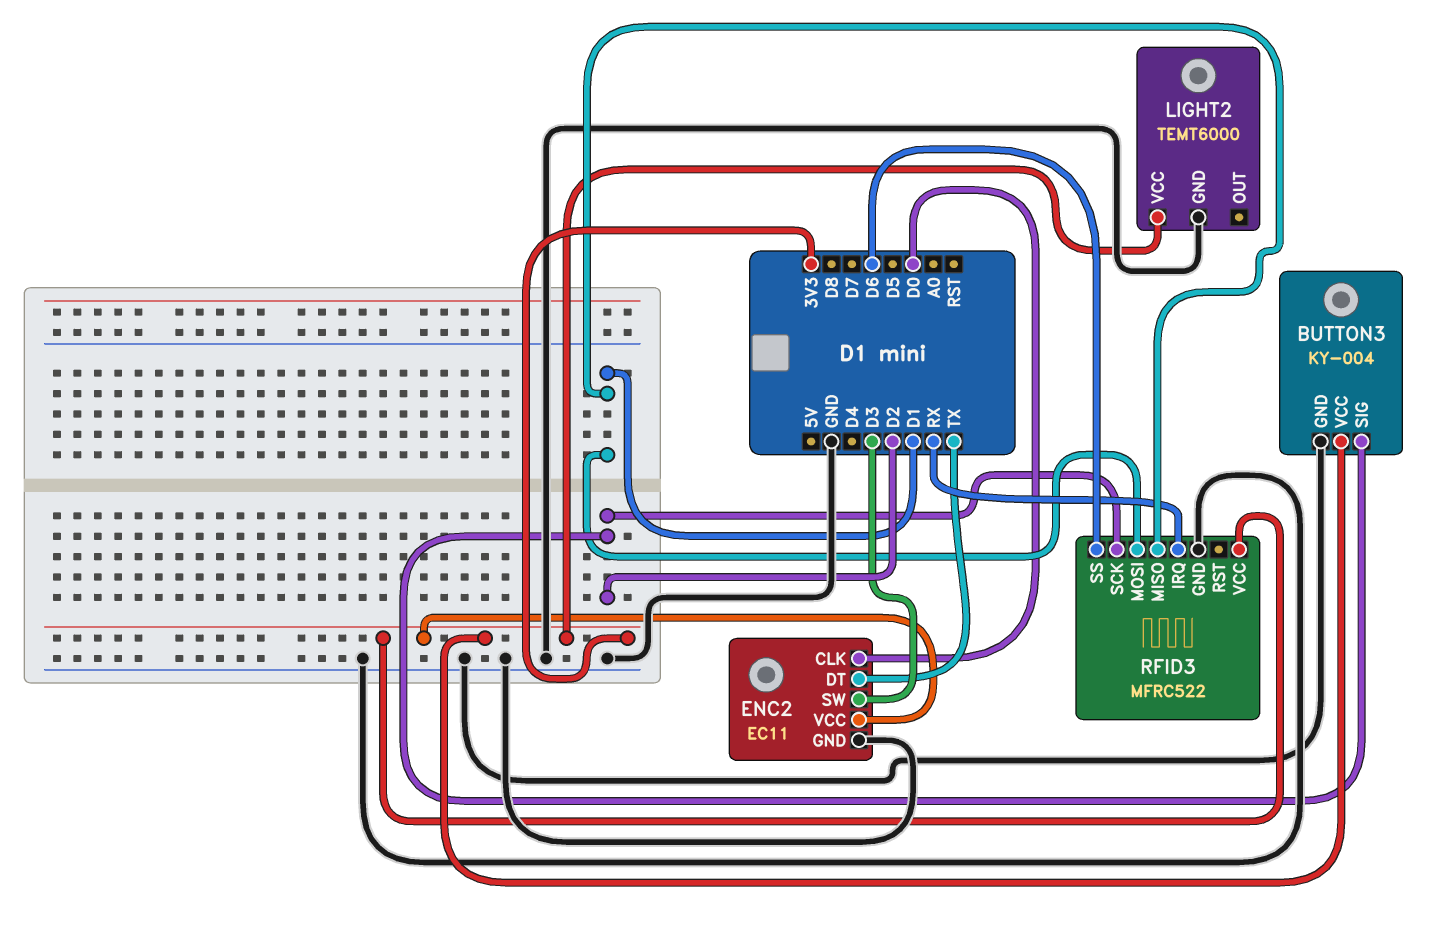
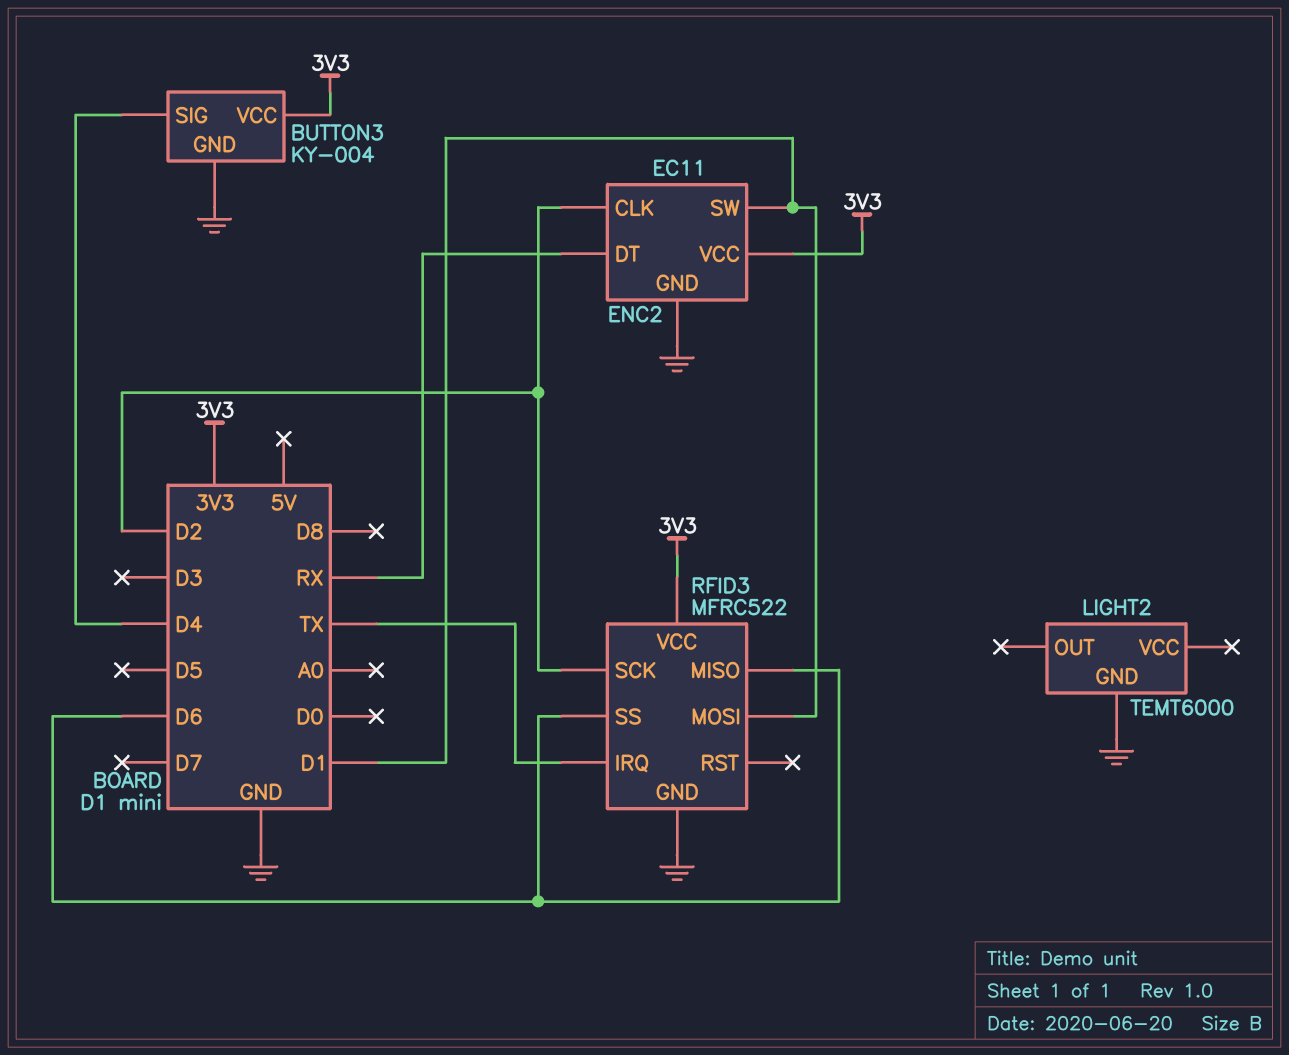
BUTTON3 pin SIG: D2 -> D4
ENC2 pin CLK: D0 -> D2
ENC2 pin DT: TX -> RX
ENC2 pin SW: D3 -> D1
LIGHT2 pin VCC: 3V3 -> none
RFID3 pin IRQ: RX -> TX
RFID3 pin MISO: D1 -> D6

